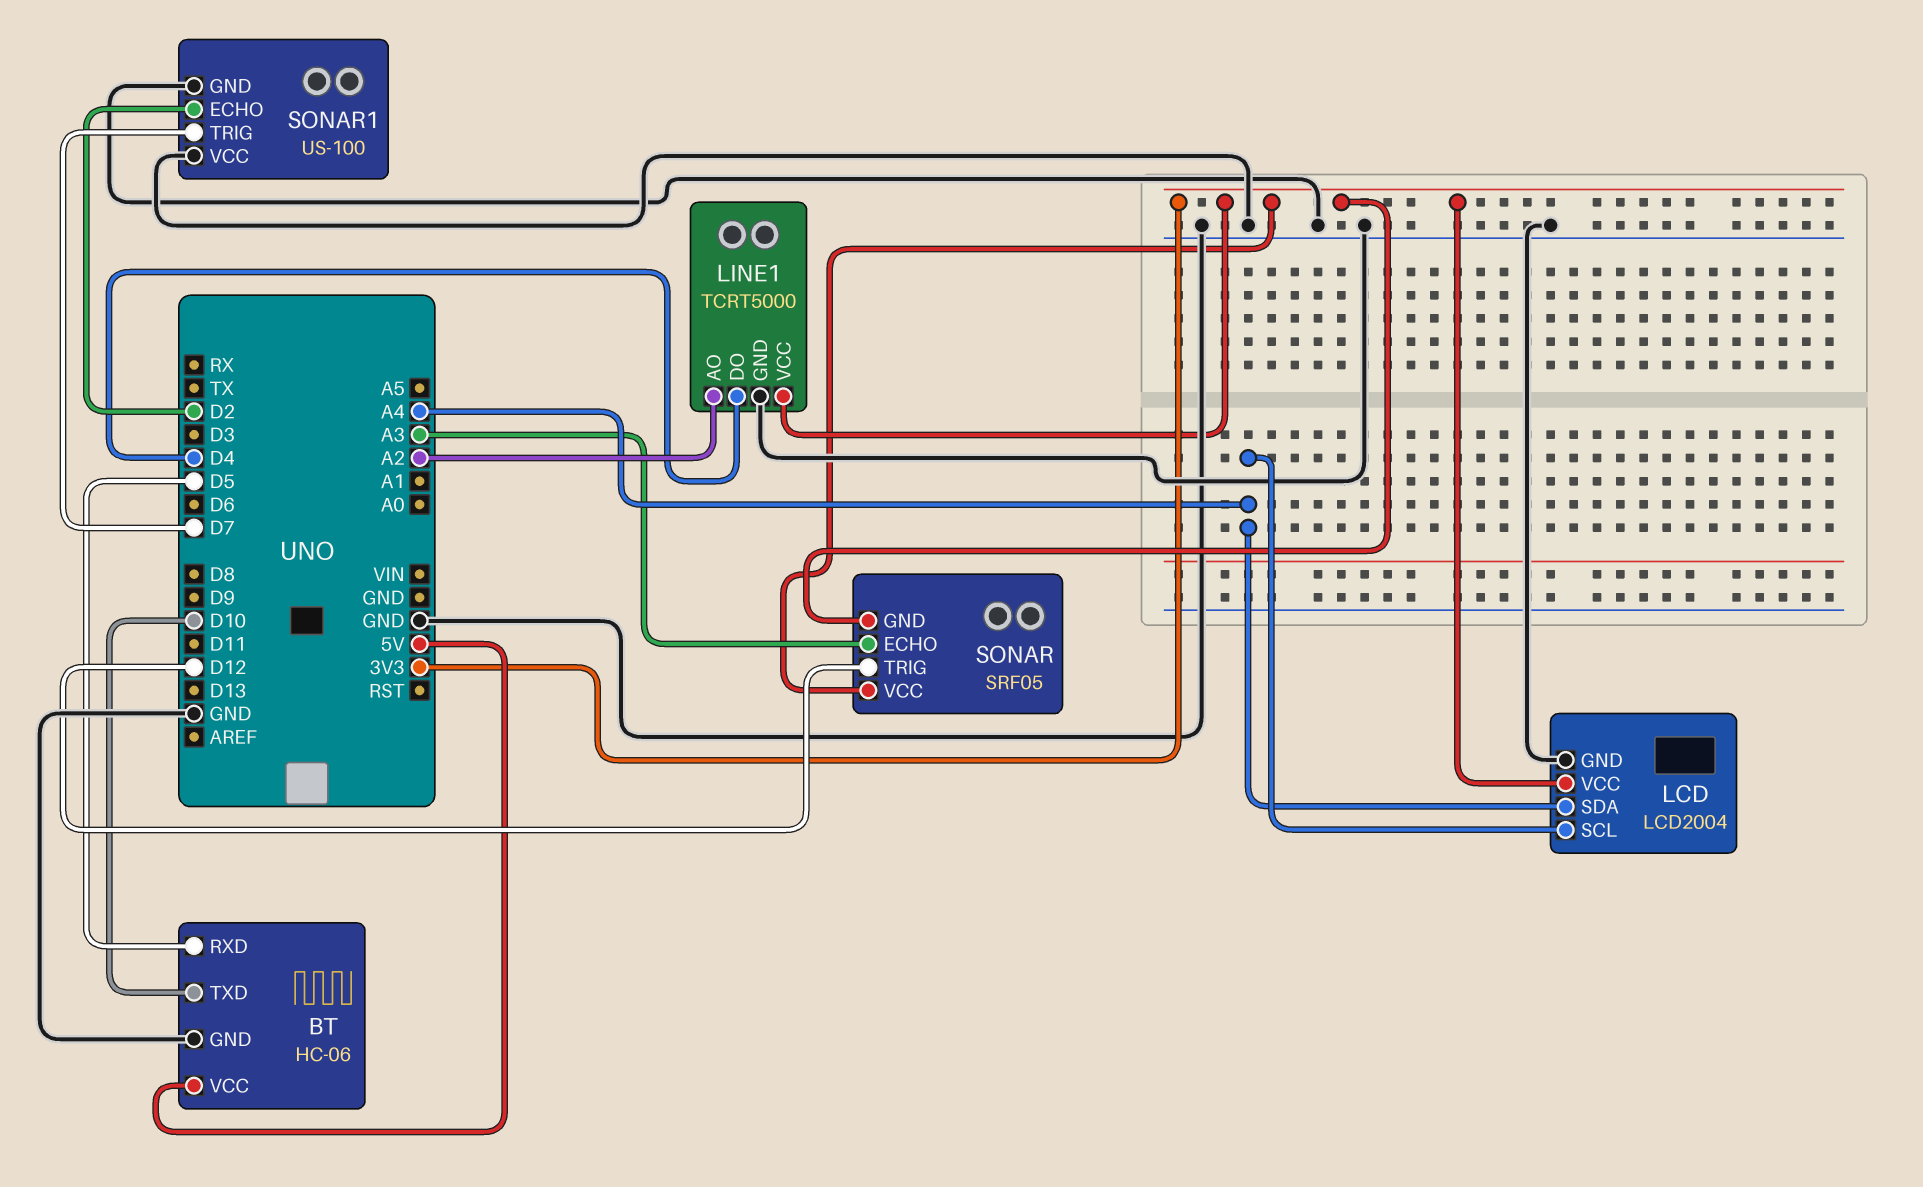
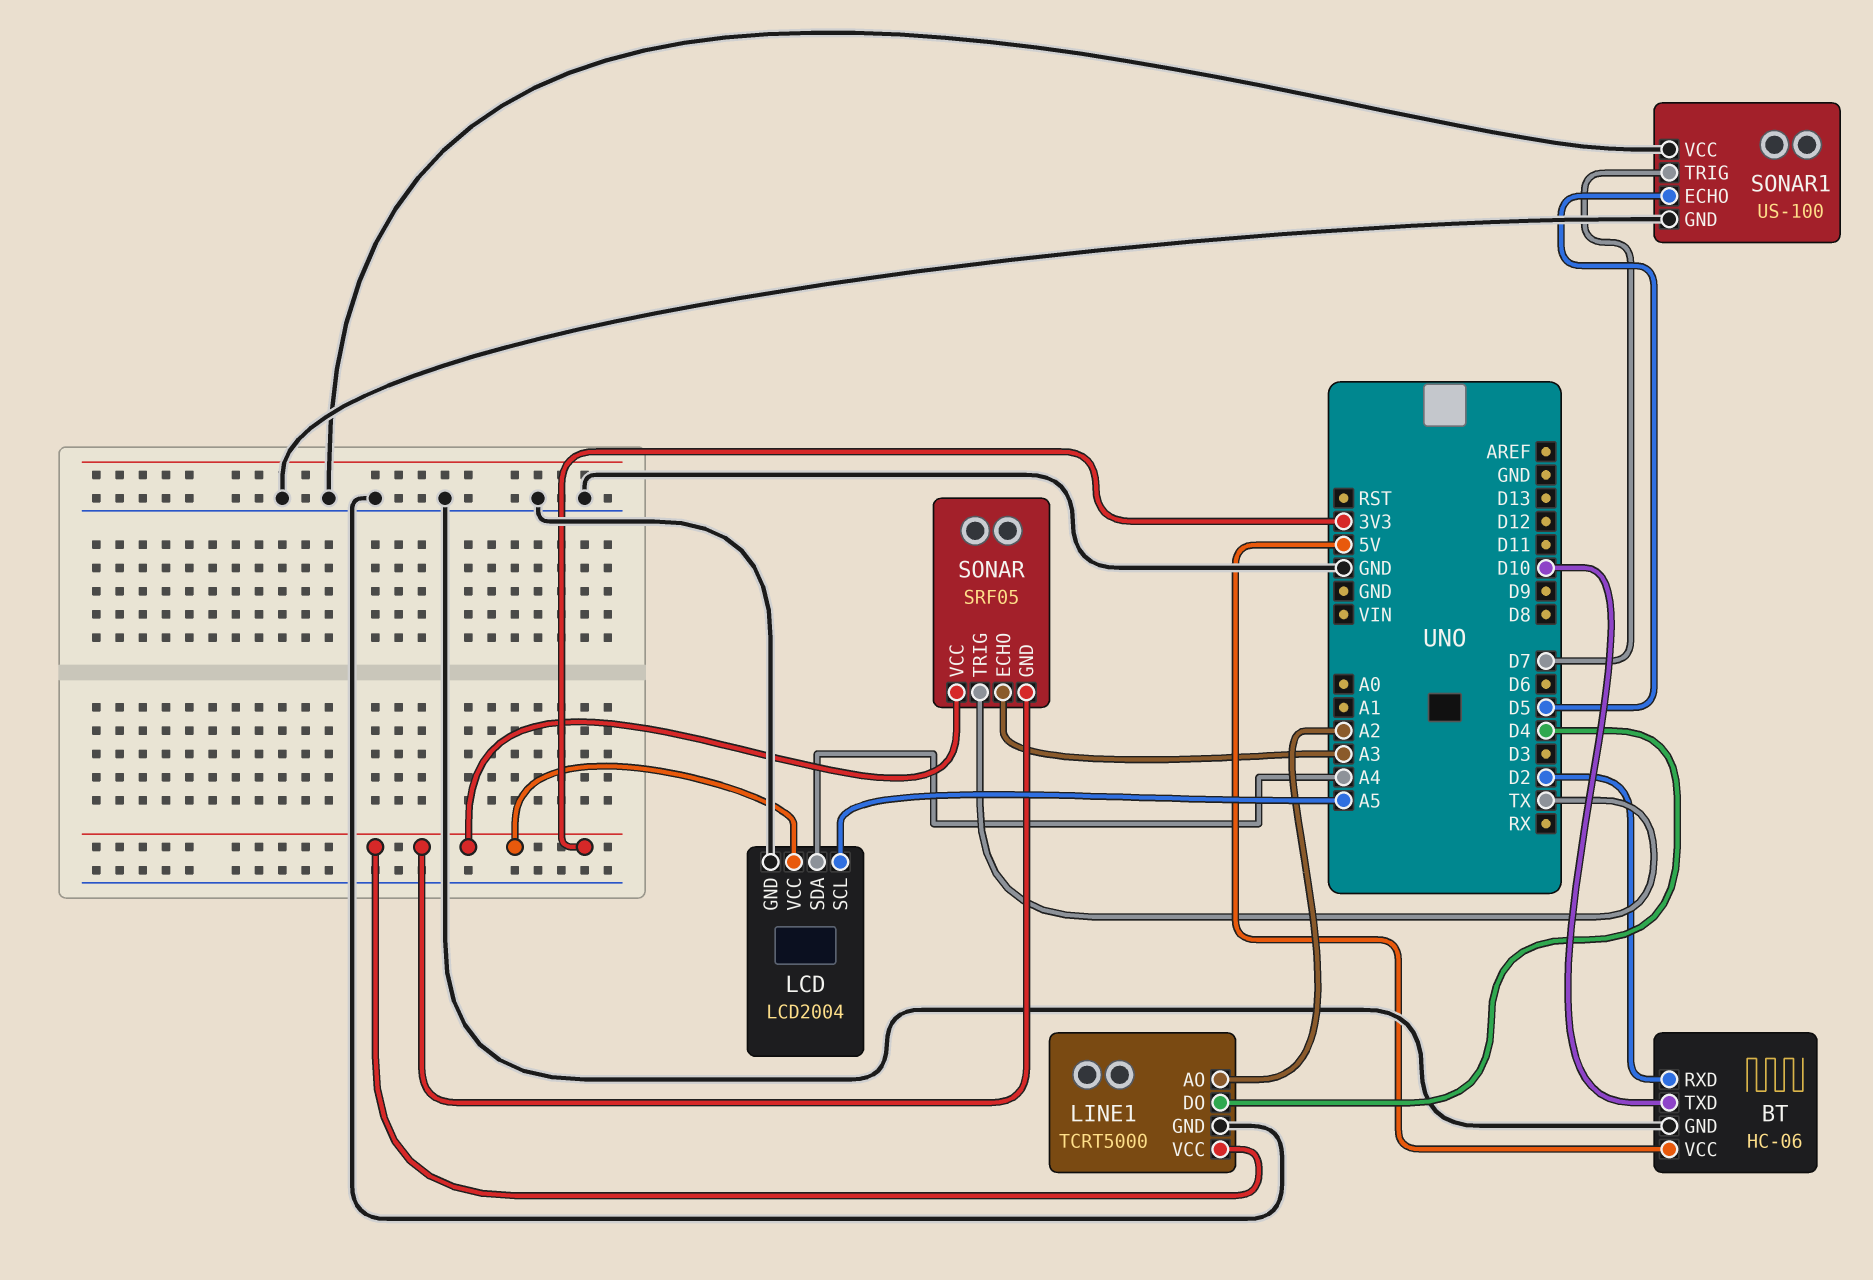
BT pin RXD: D5 -> D2
LCD pin SCL: A4 -> A5
SONAR pin TRIG: D12 -> TX
SONAR1 pin ECHO: D2 -> D5

